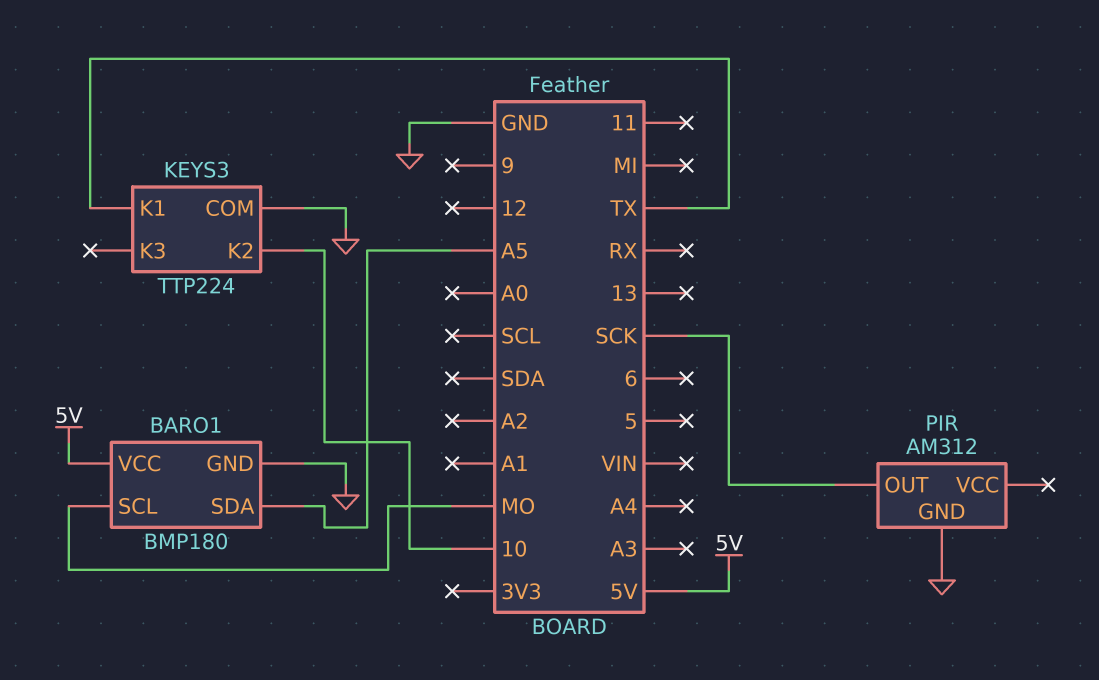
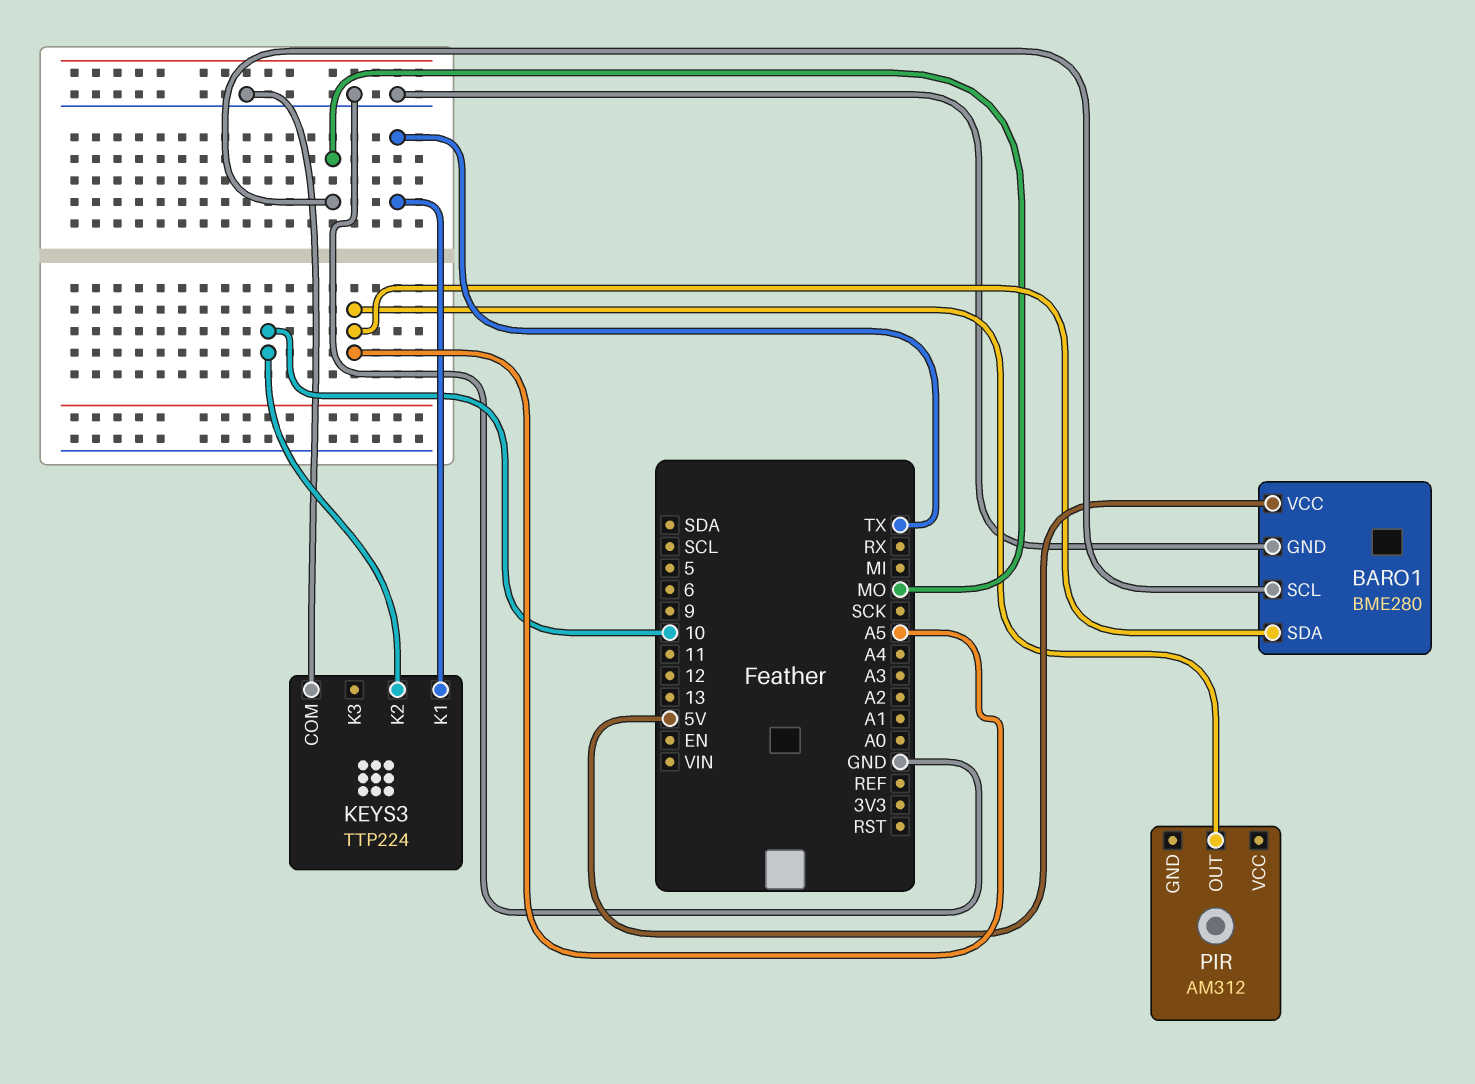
BARO1: BMP180 -> BME280
PIR pin GND: GND -> none
PIR pin OUT: SCK -> A5

